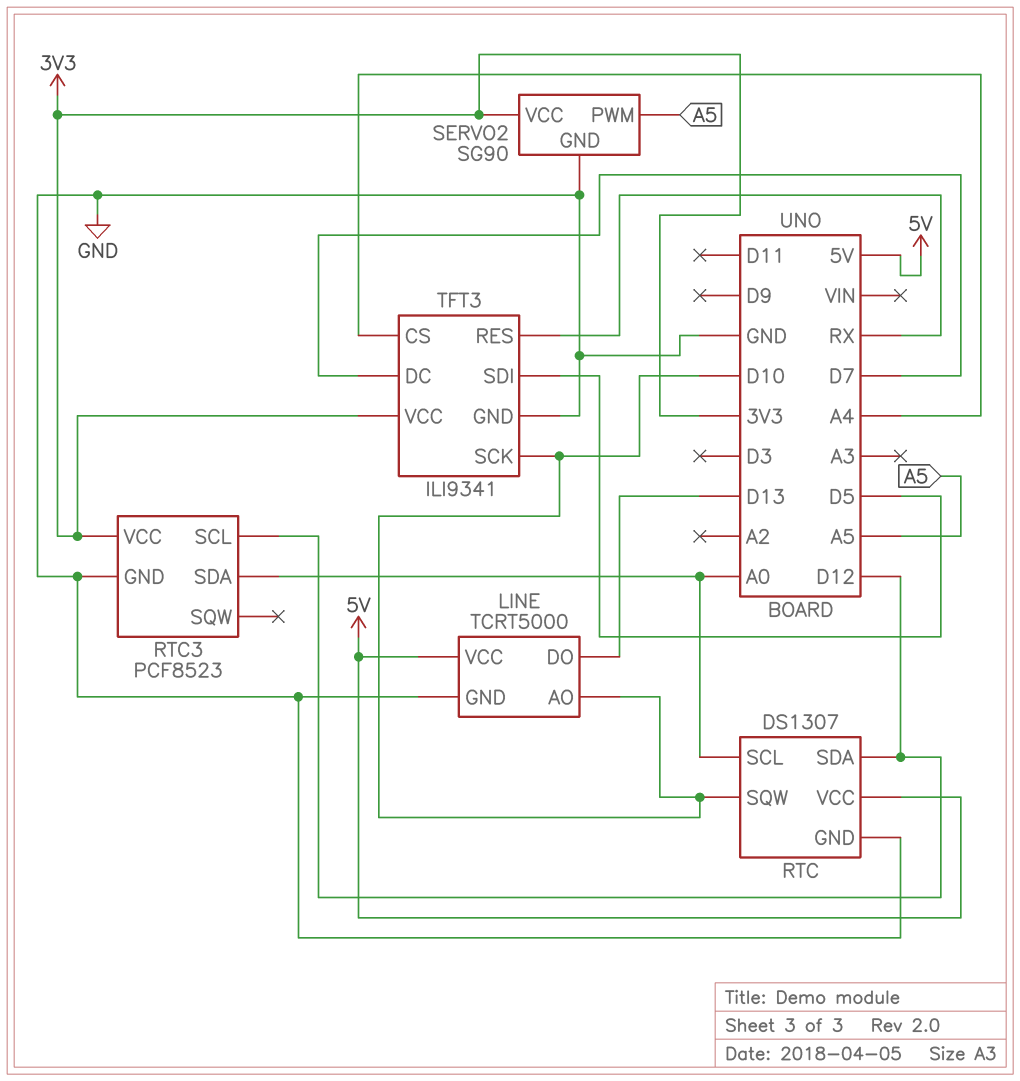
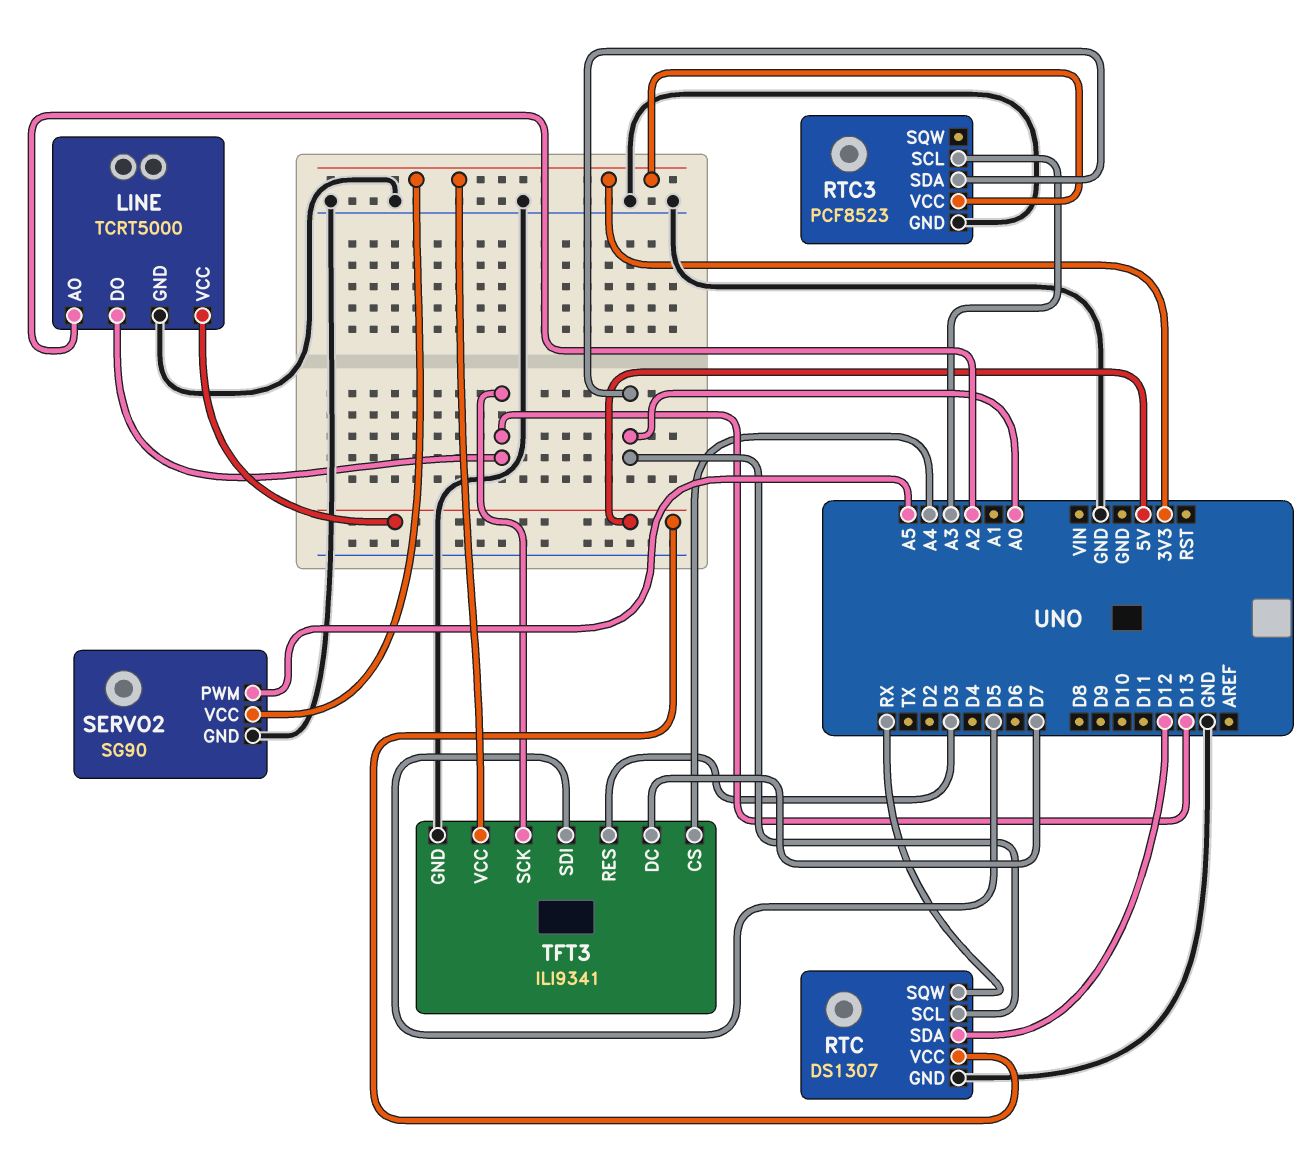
LINE pin AO: D10 -> A2
RTC pin SQW: D10 -> RX
RTC3 pin SCL: D12 -> A3
TFT3 pin RES: RX -> D3
TFT3 pin SCK: D10 -> D13

